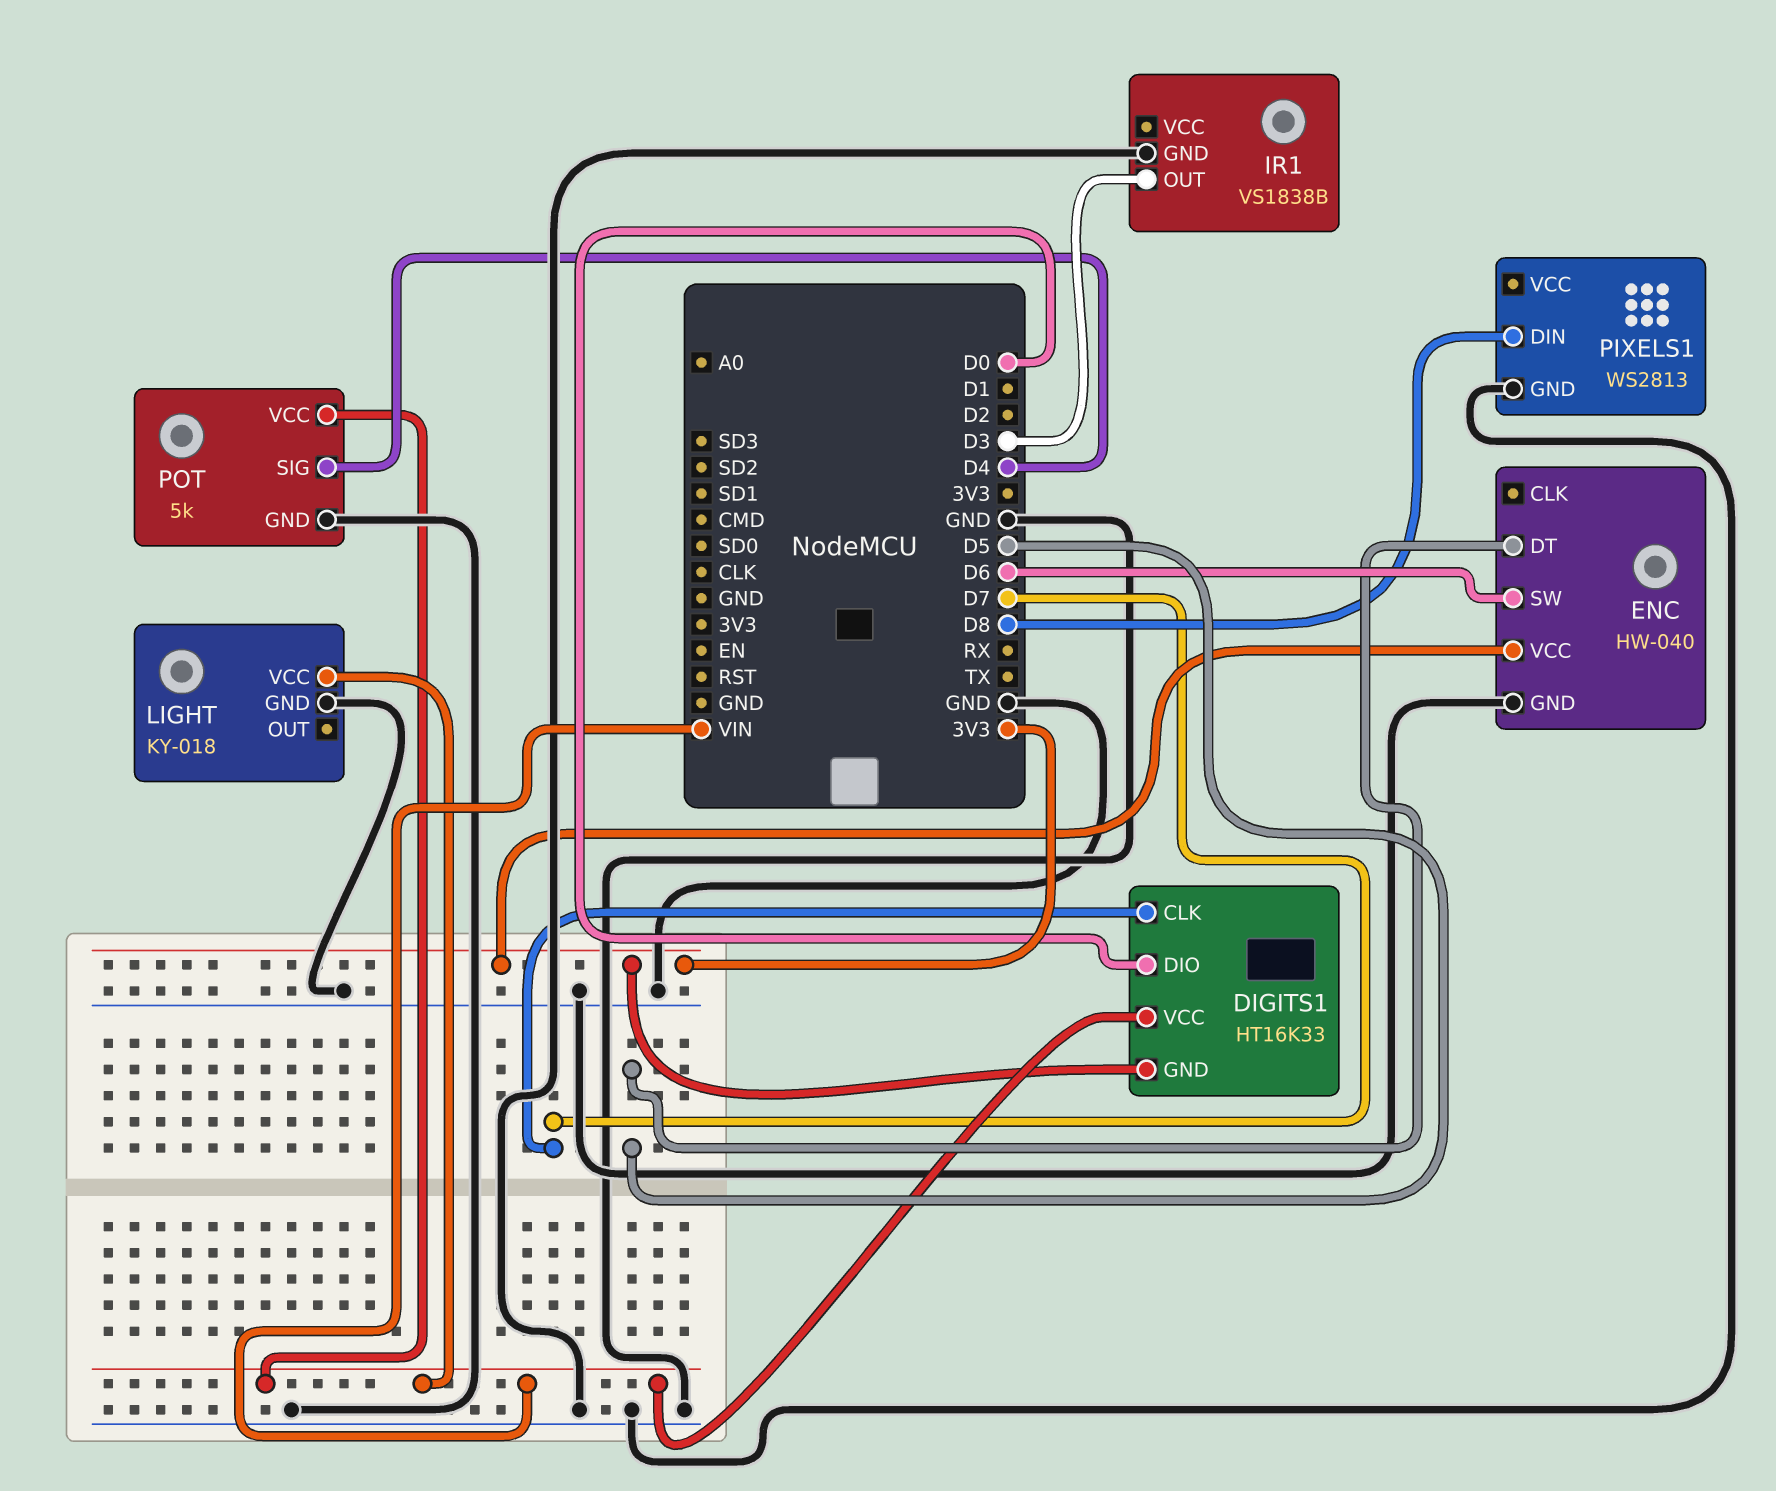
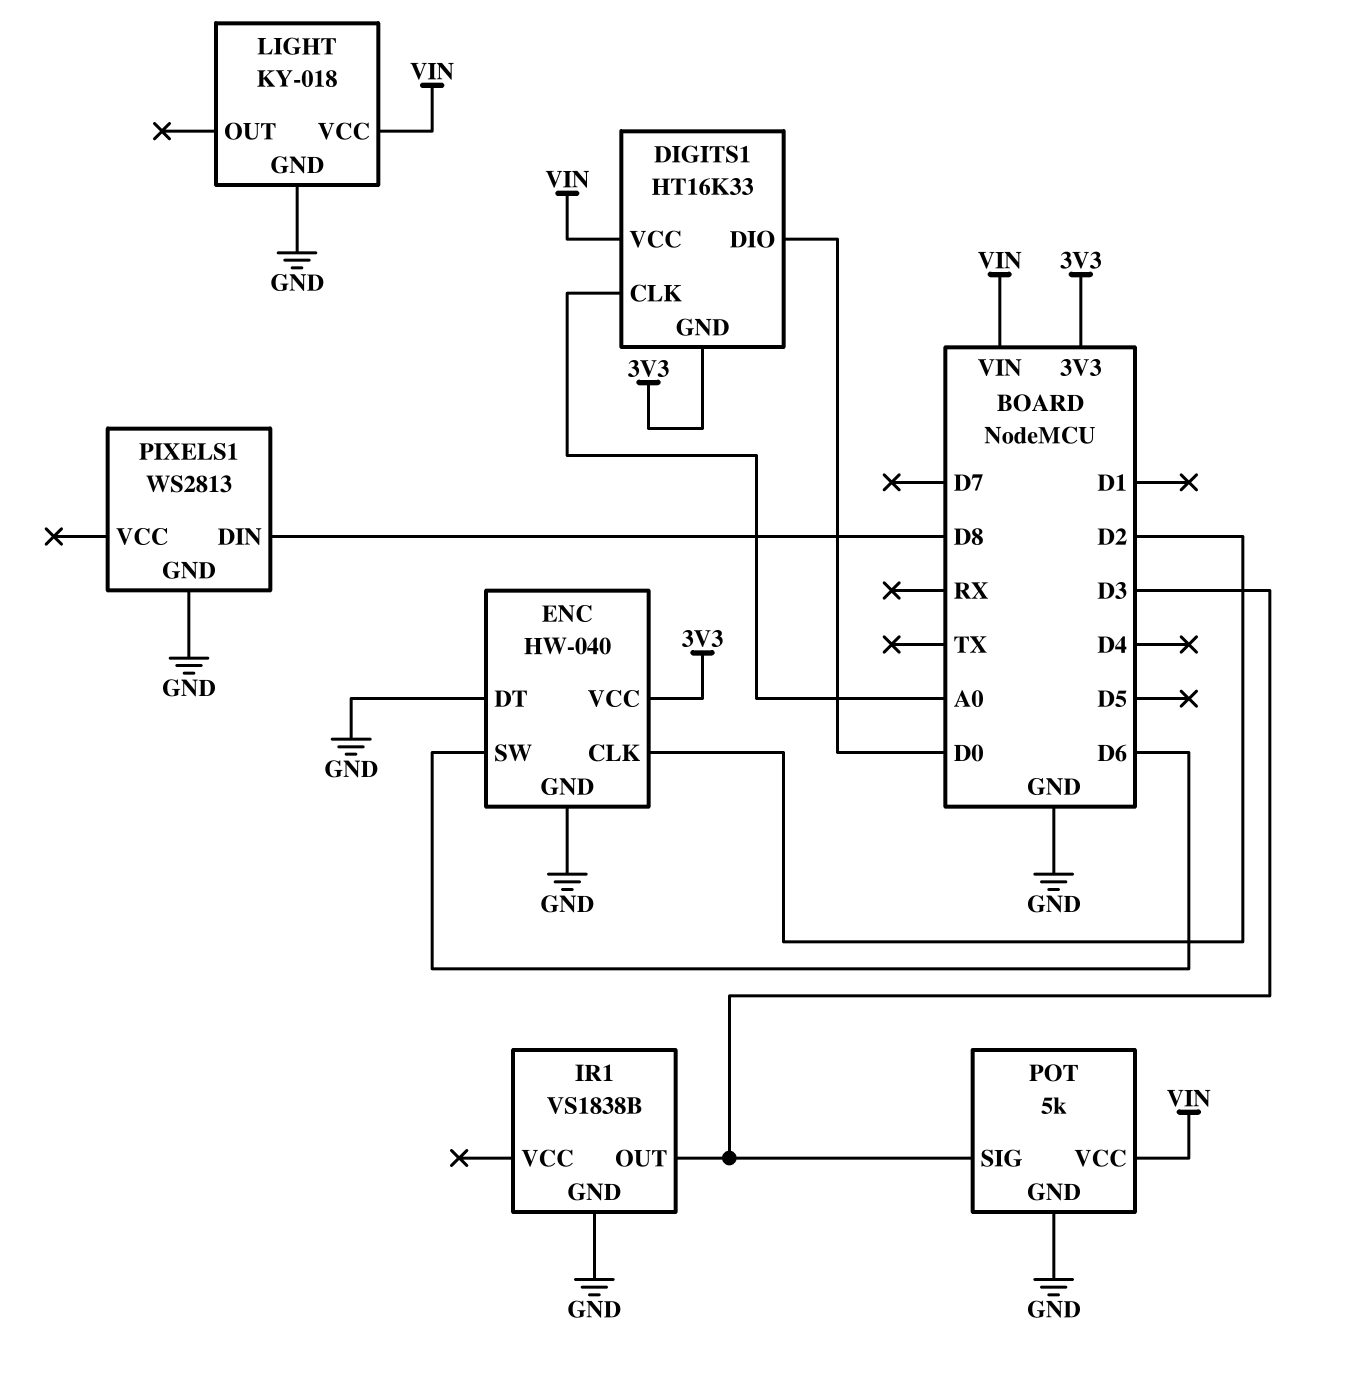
DIGITS1 pin CLK: D7 -> A0
ENC pin CLK: none -> D2
ENC pin DT: D5 -> GND
POT pin SIG: D4 -> D3

